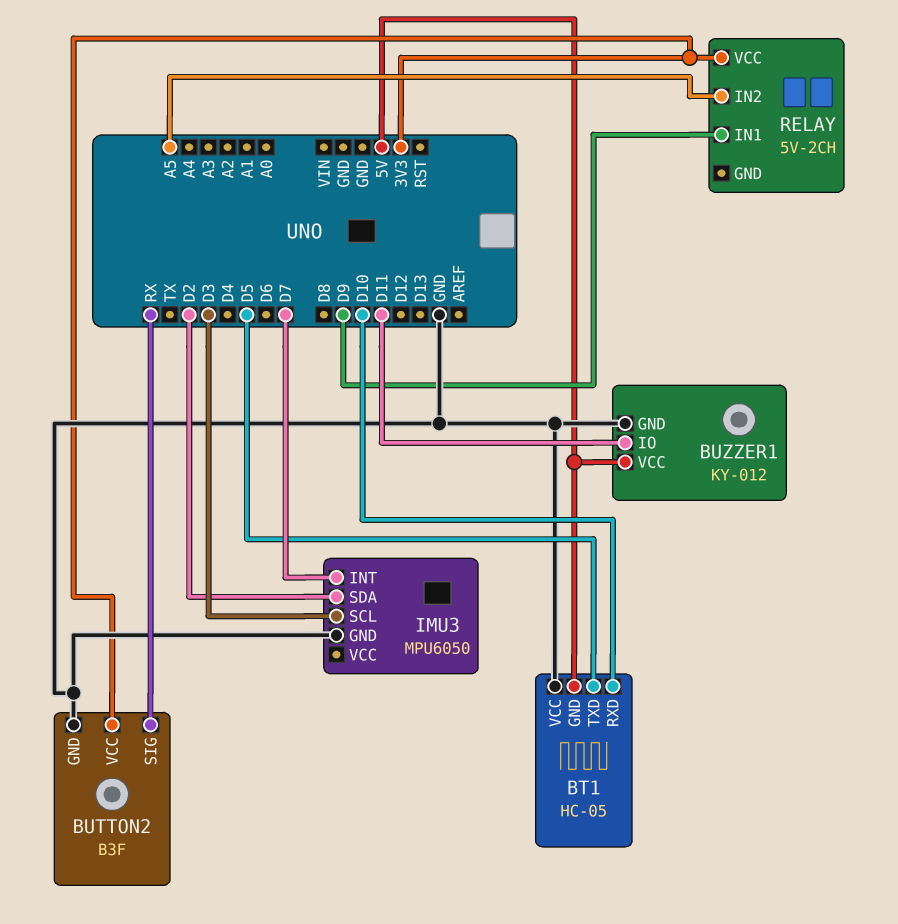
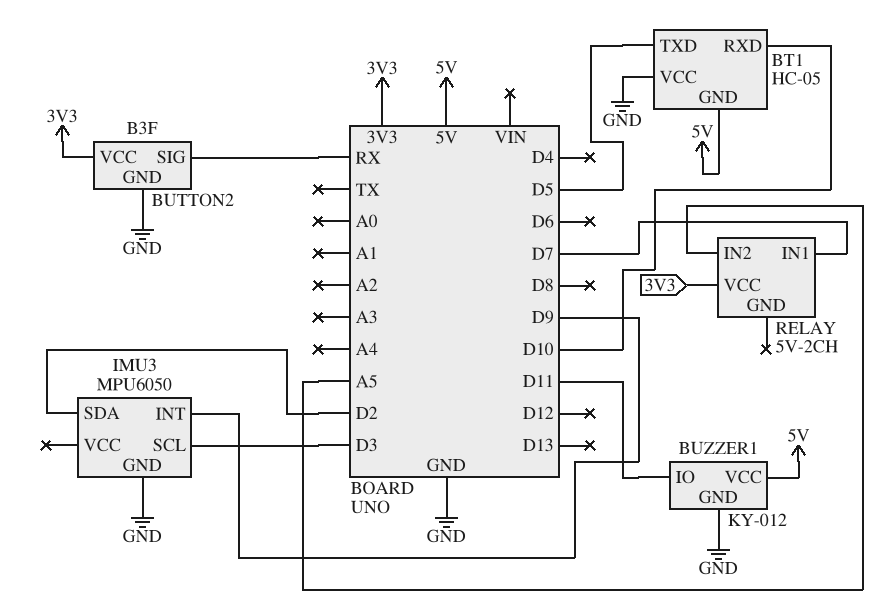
IMU3 pin INT: D7 -> D9
RELAY pin IN1: D9 -> D7

